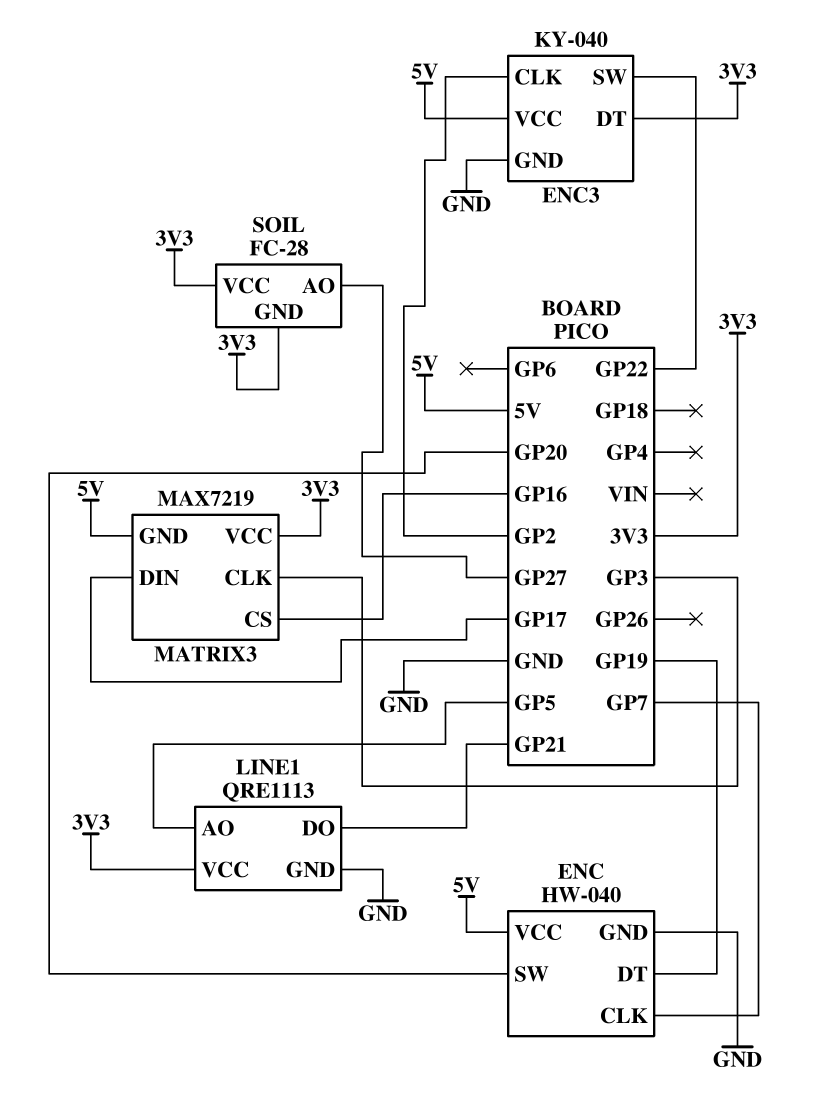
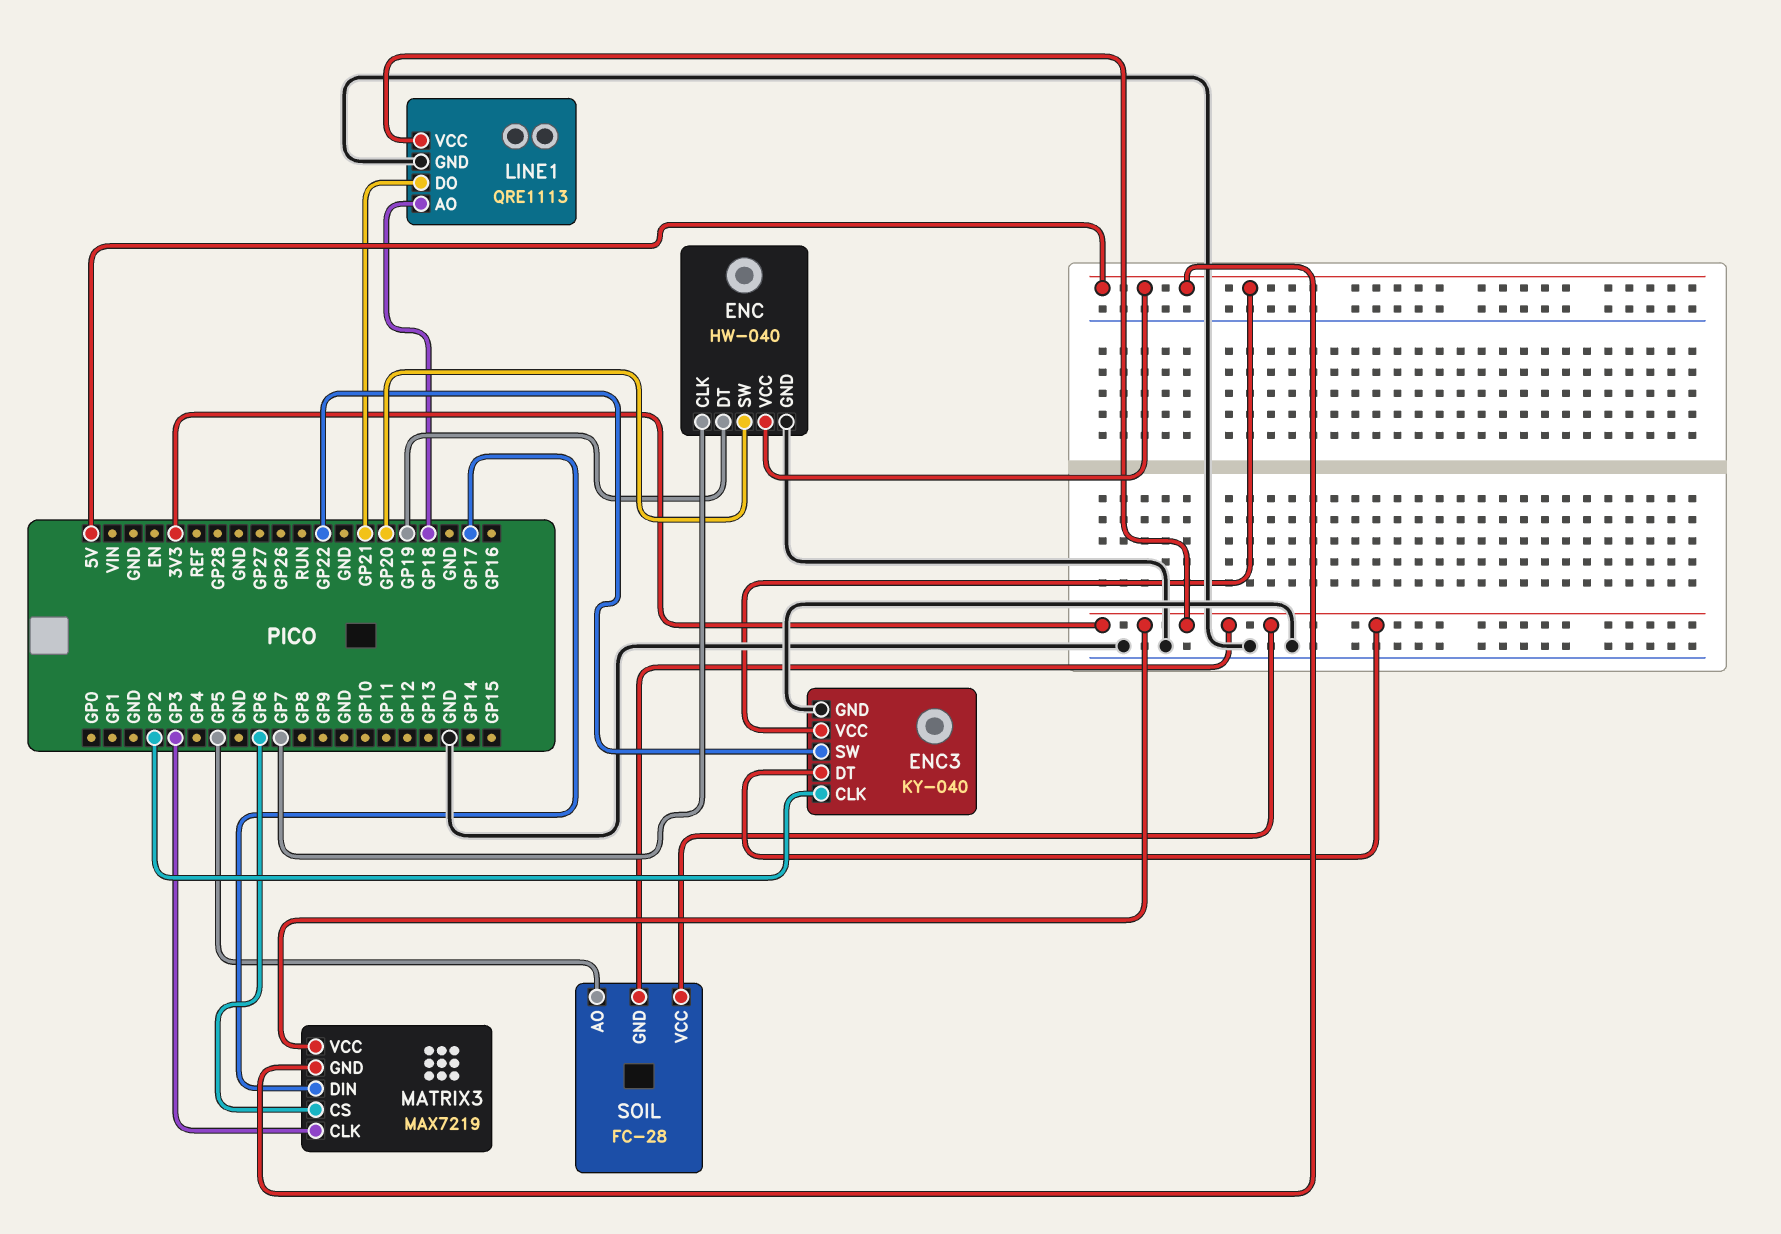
LINE1 pin AO: GP5 -> GP18
MATRIX3 pin CS: GP16 -> GP6
SOIL pin AO: GP27 -> GP5

